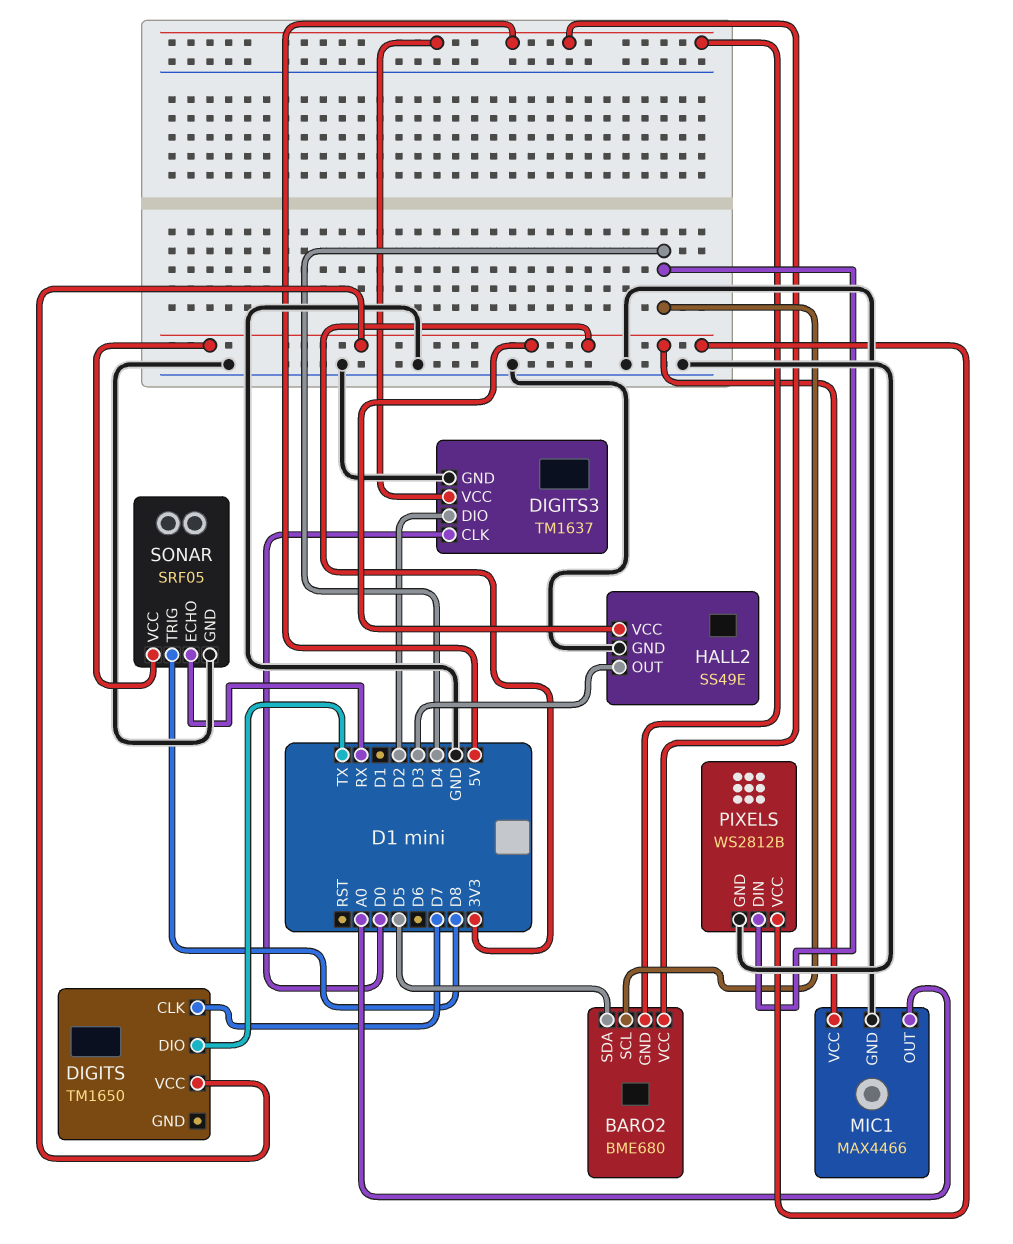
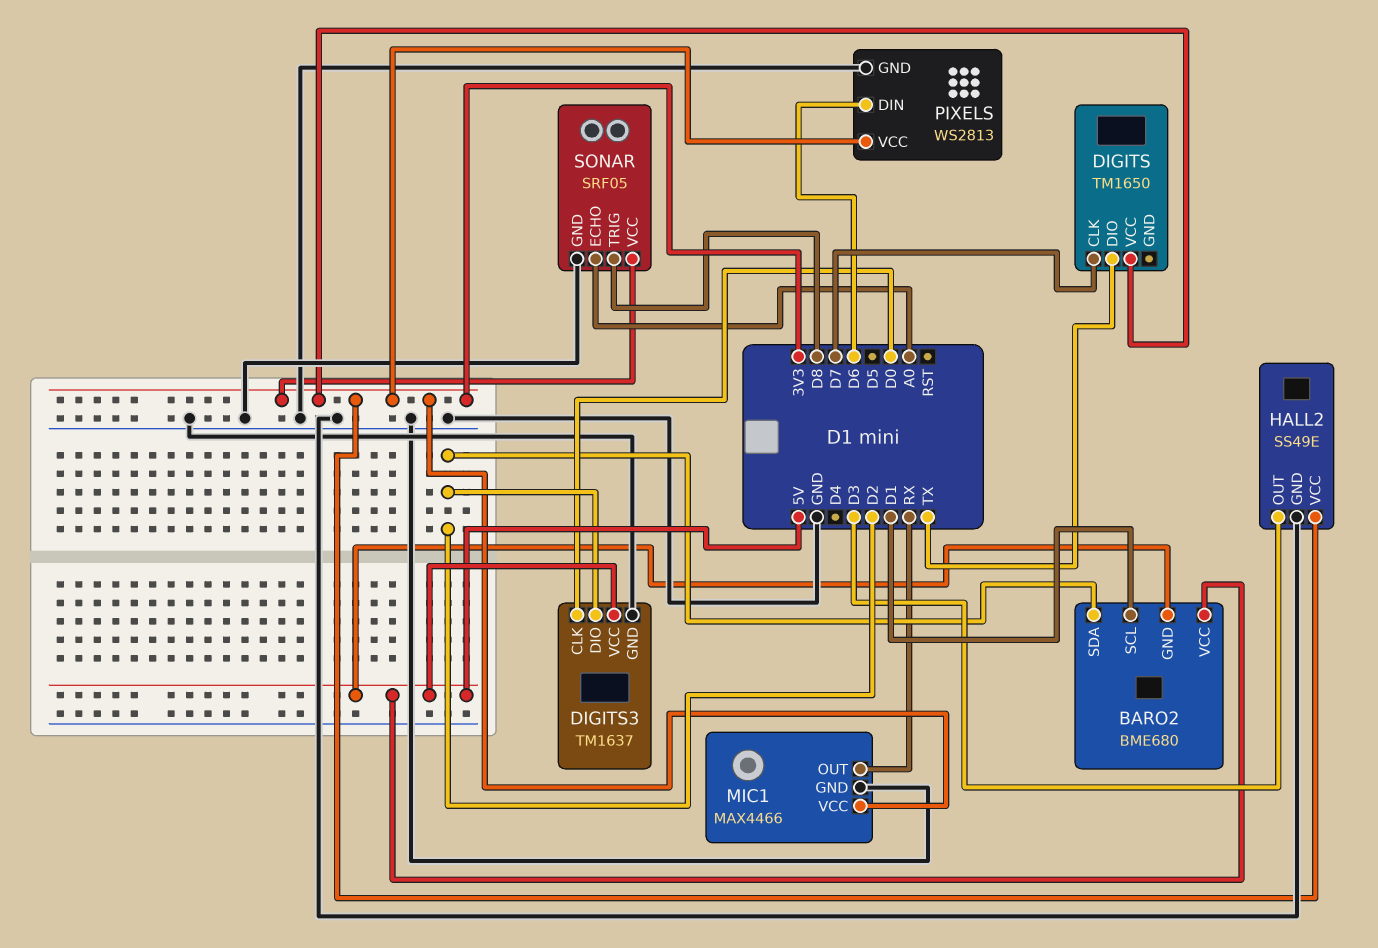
BARO2 pin SCL: D4 -> D1
BARO2 pin SDA: D5 -> D2
MIC1 pin OUT: A0 -> RX
PIXELS: WS2812B -> WS2813
PIXELS pin DIN: D4 -> D6
SONAR pin ECHO: RX -> A0

